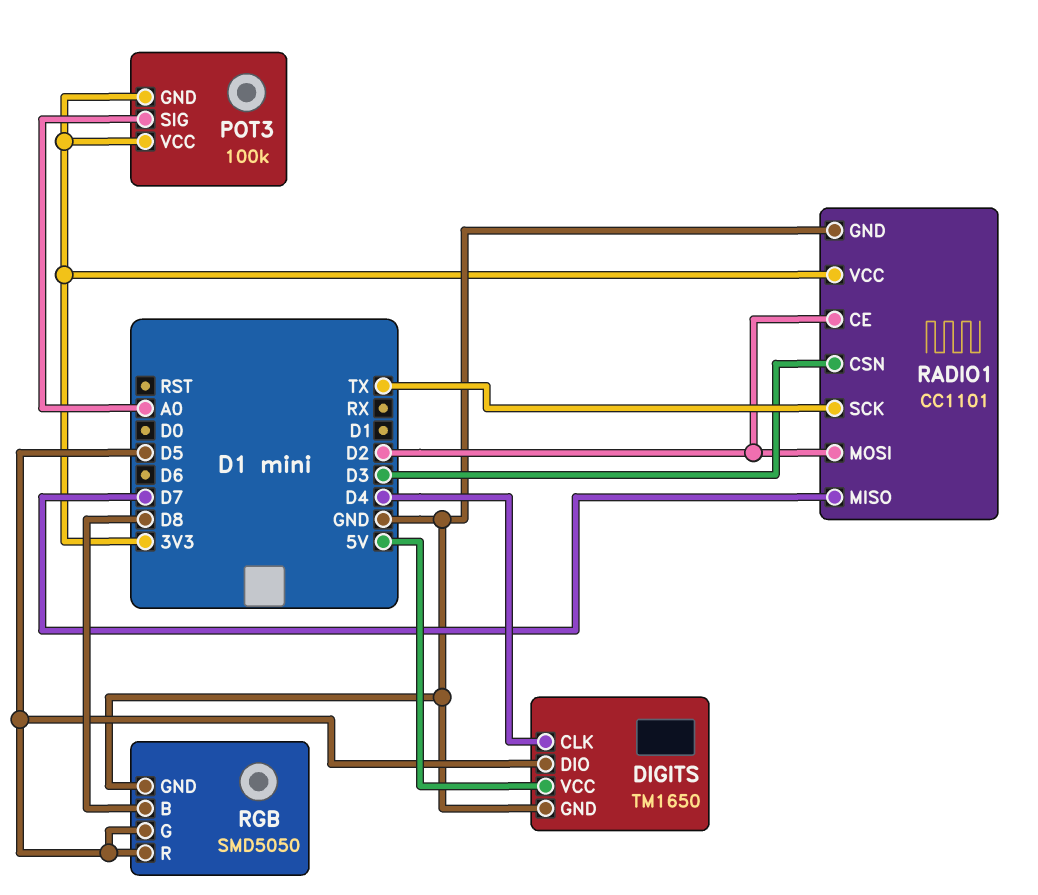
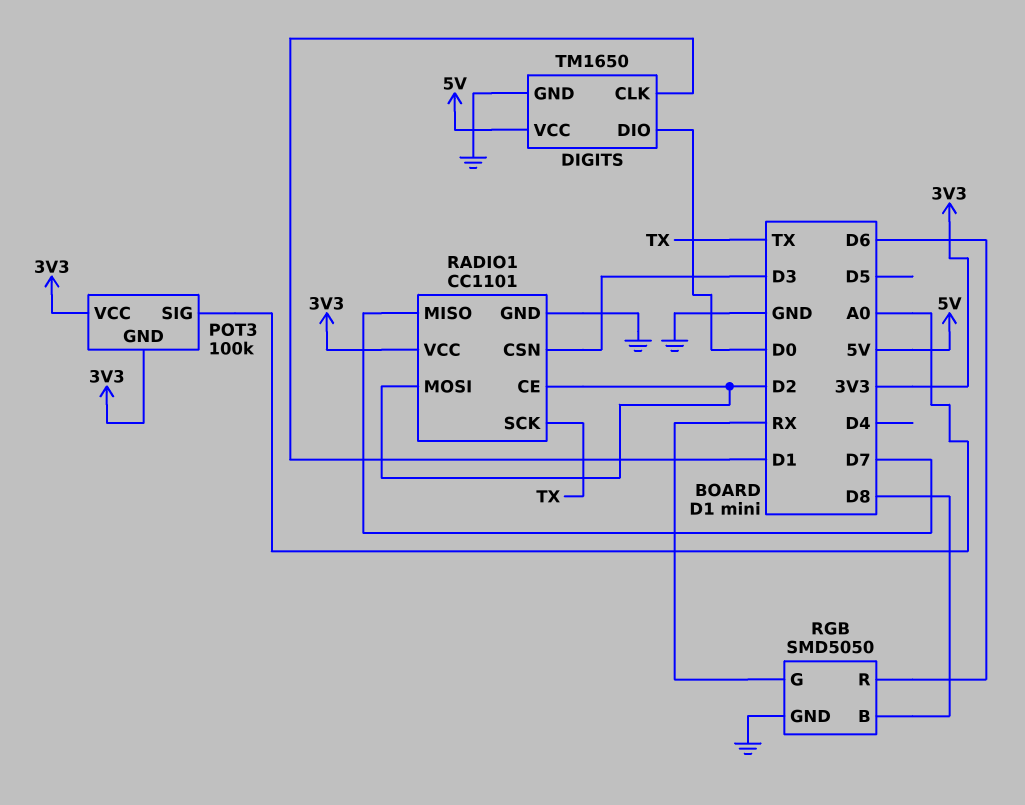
DIGITS pin CLK: D4 -> D1
DIGITS pin DIO: D5 -> D0
RGB pin G: D5 -> RX
RGB pin R: D5 -> D6

